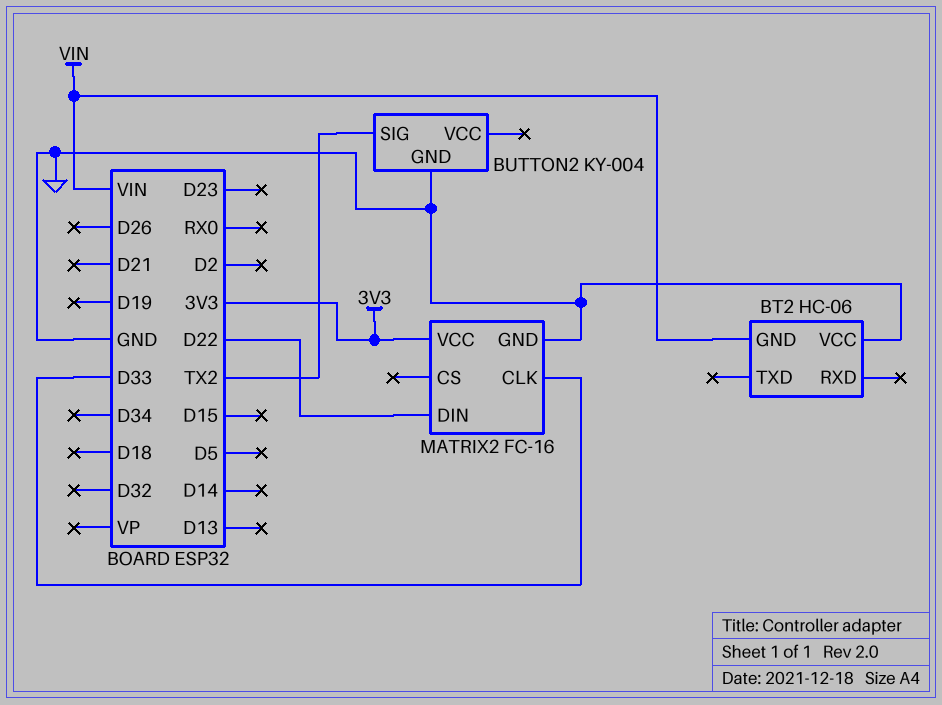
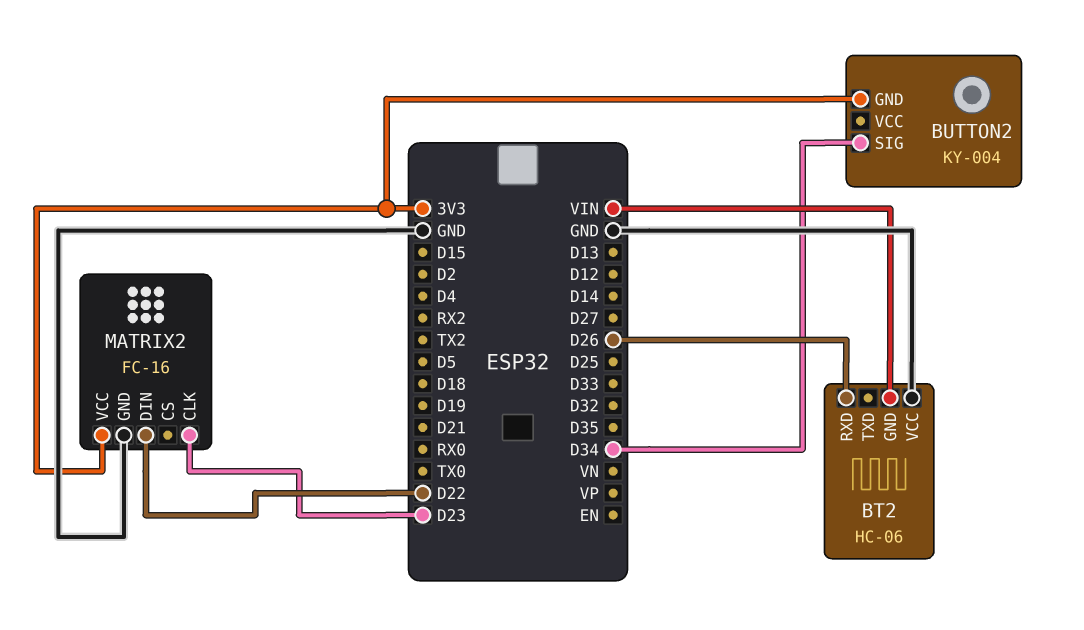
BT2 pin RXD: none -> D26
BUTTON2 pin GND: GND -> 3V3
BUTTON2 pin SIG: TX2 -> D34
MATRIX2 pin CLK: D33 -> D23

